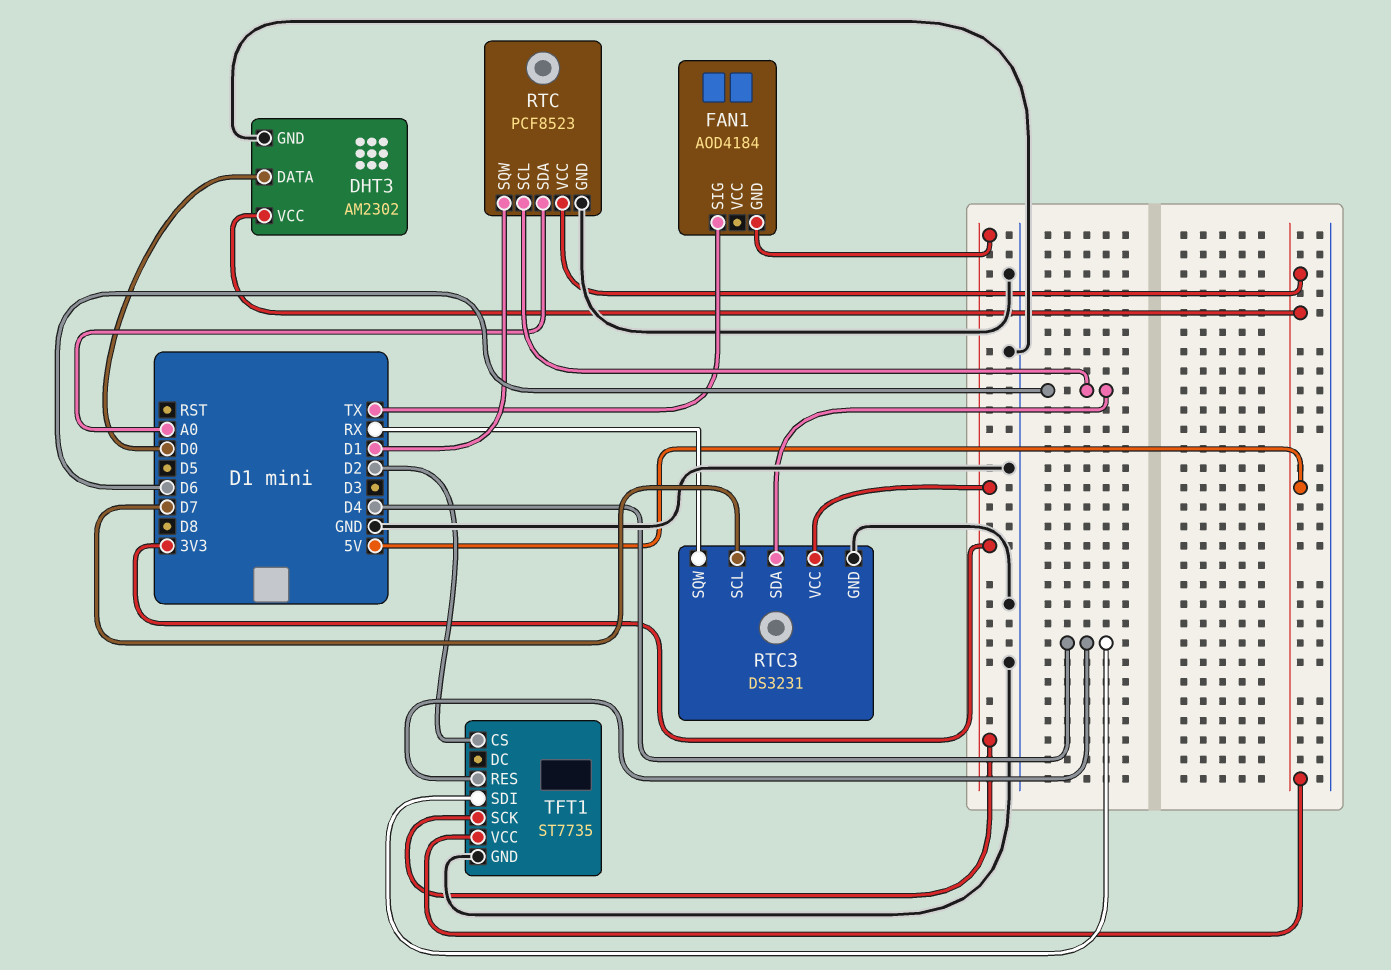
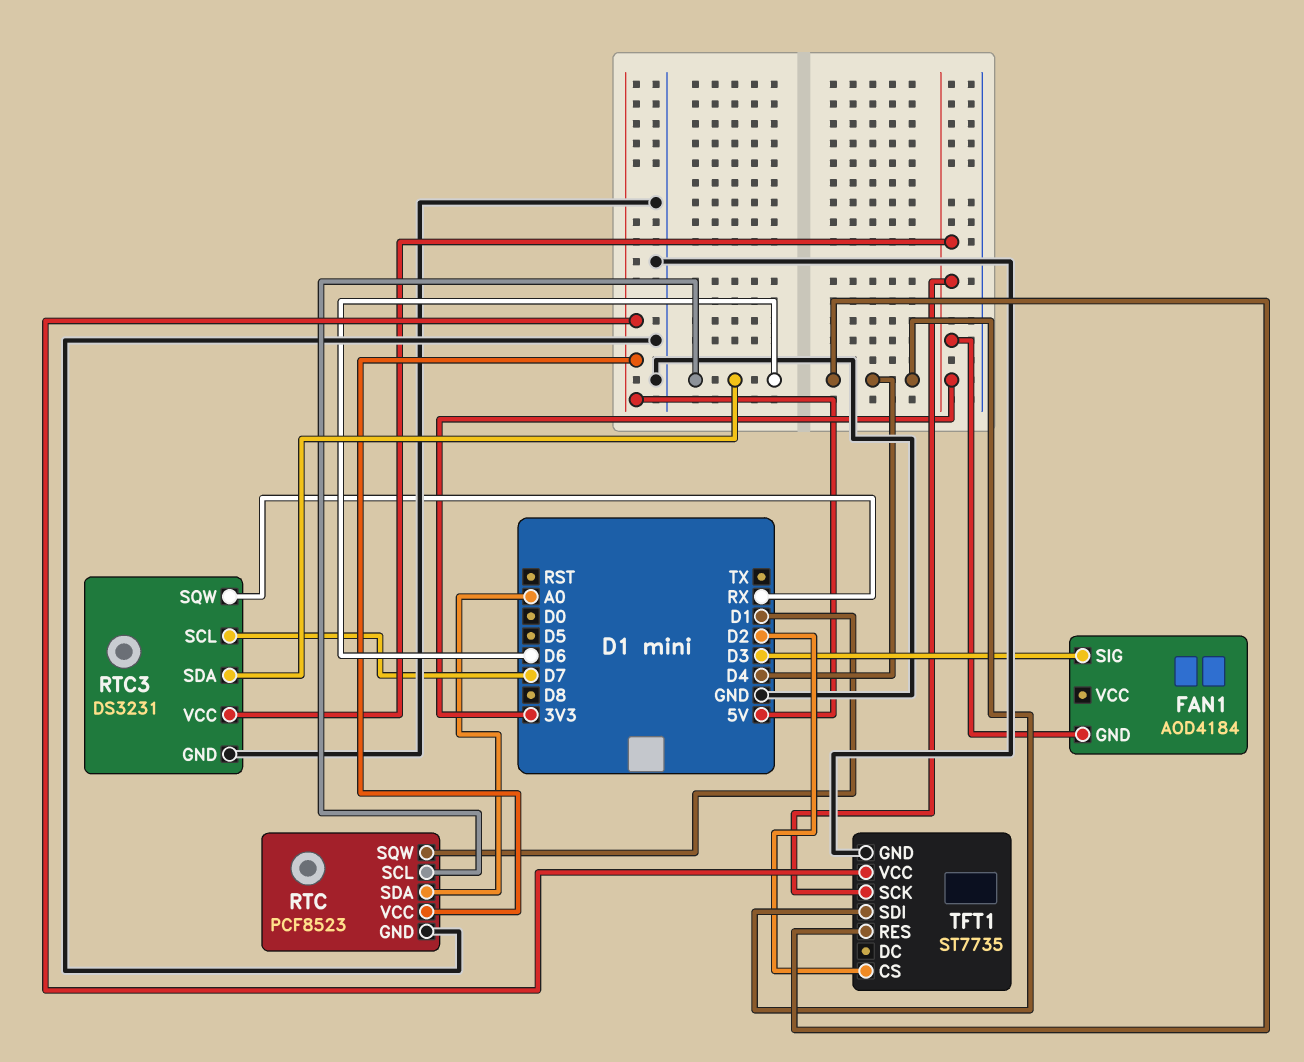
DHT3: AM2302 -> none
DHT3 pin DATA: D0 -> none
DHT3 pin GND: GND -> none
DHT3 pin VCC: 5V -> none
FAN1 pin SIG: TX -> D3

